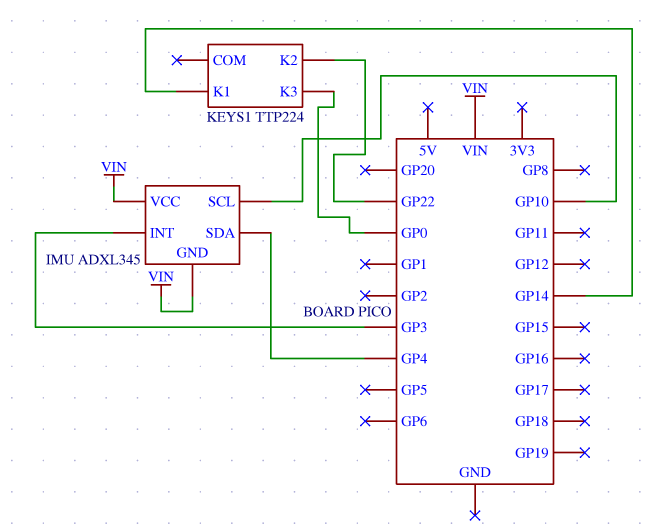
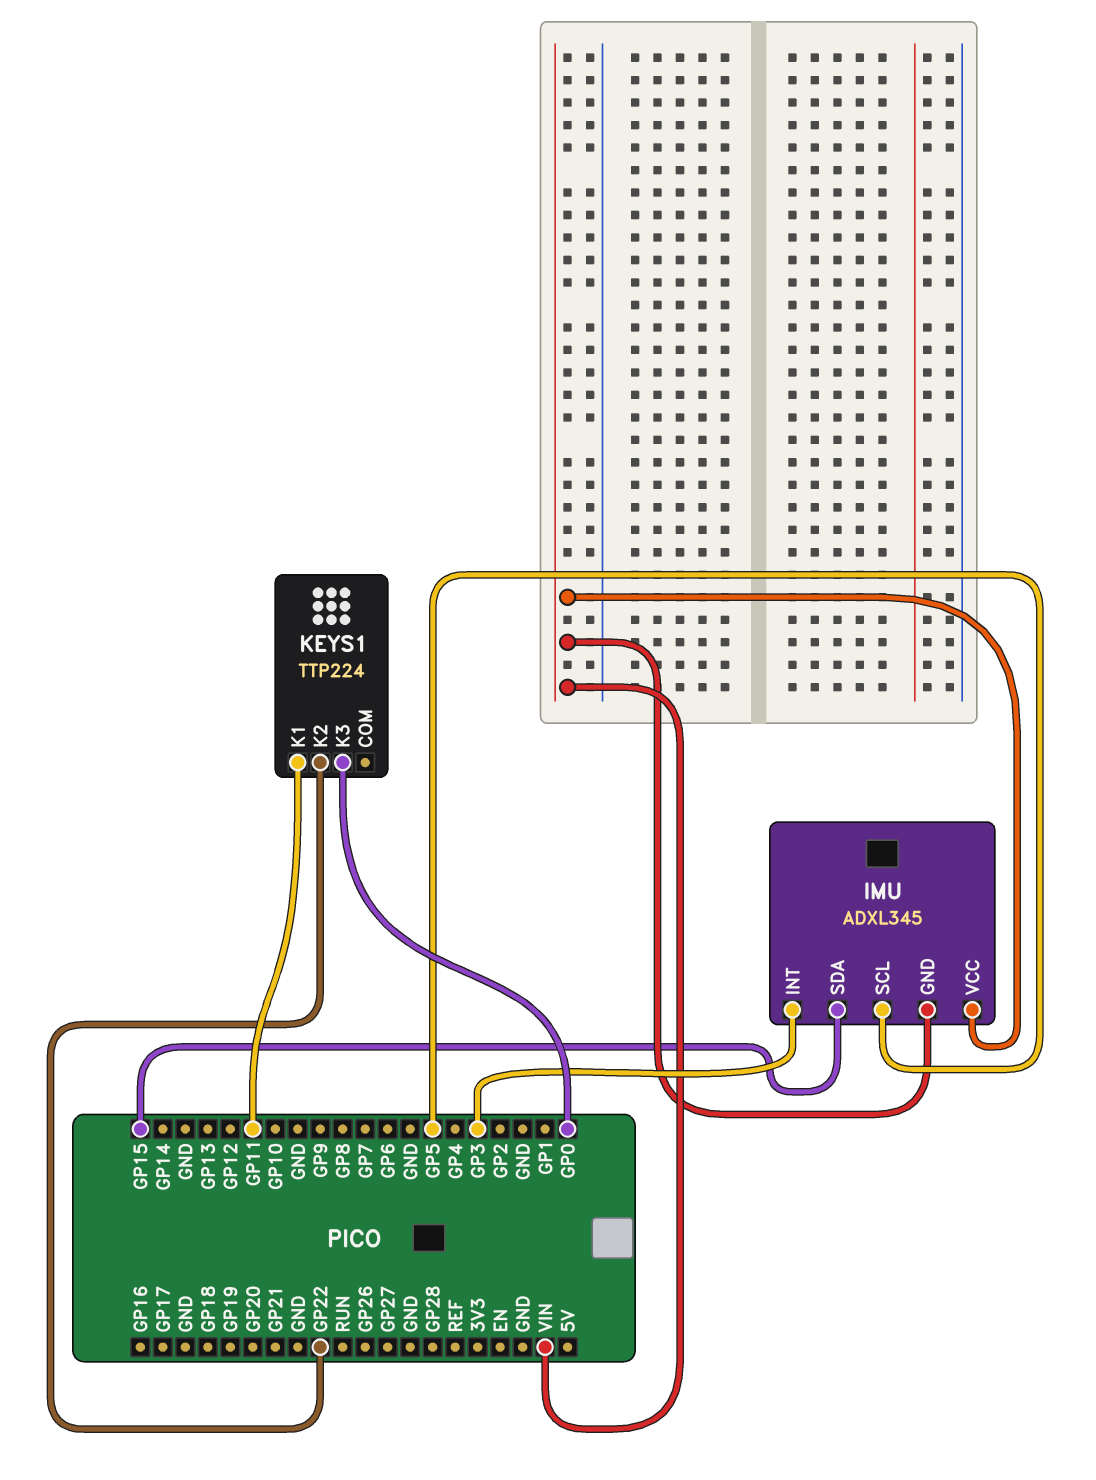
IMU pin SCL: GP10 -> GP5
IMU pin SDA: GP4 -> GP15
KEYS1 pin K1: GP14 -> GP11

